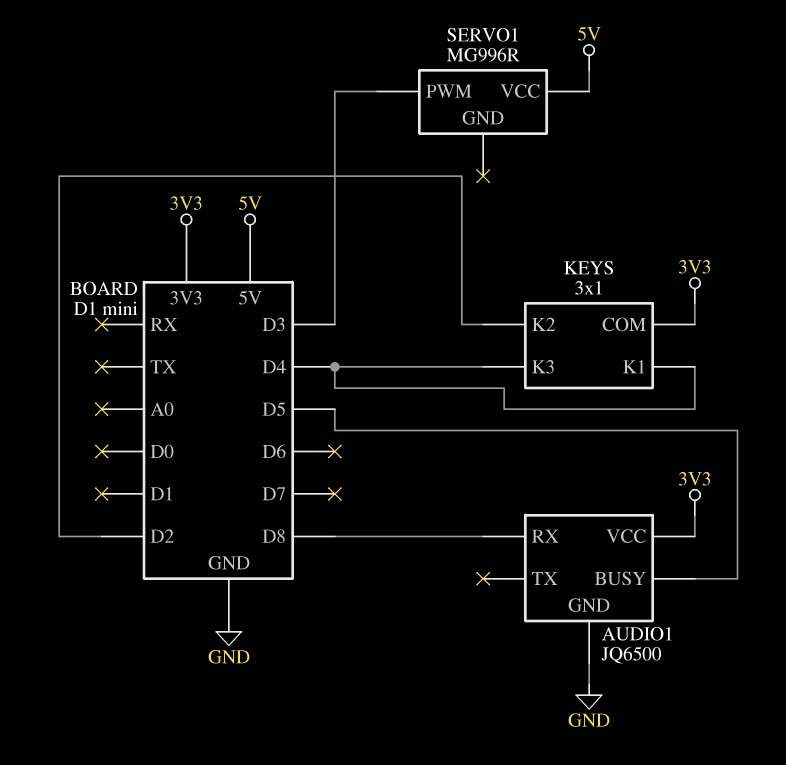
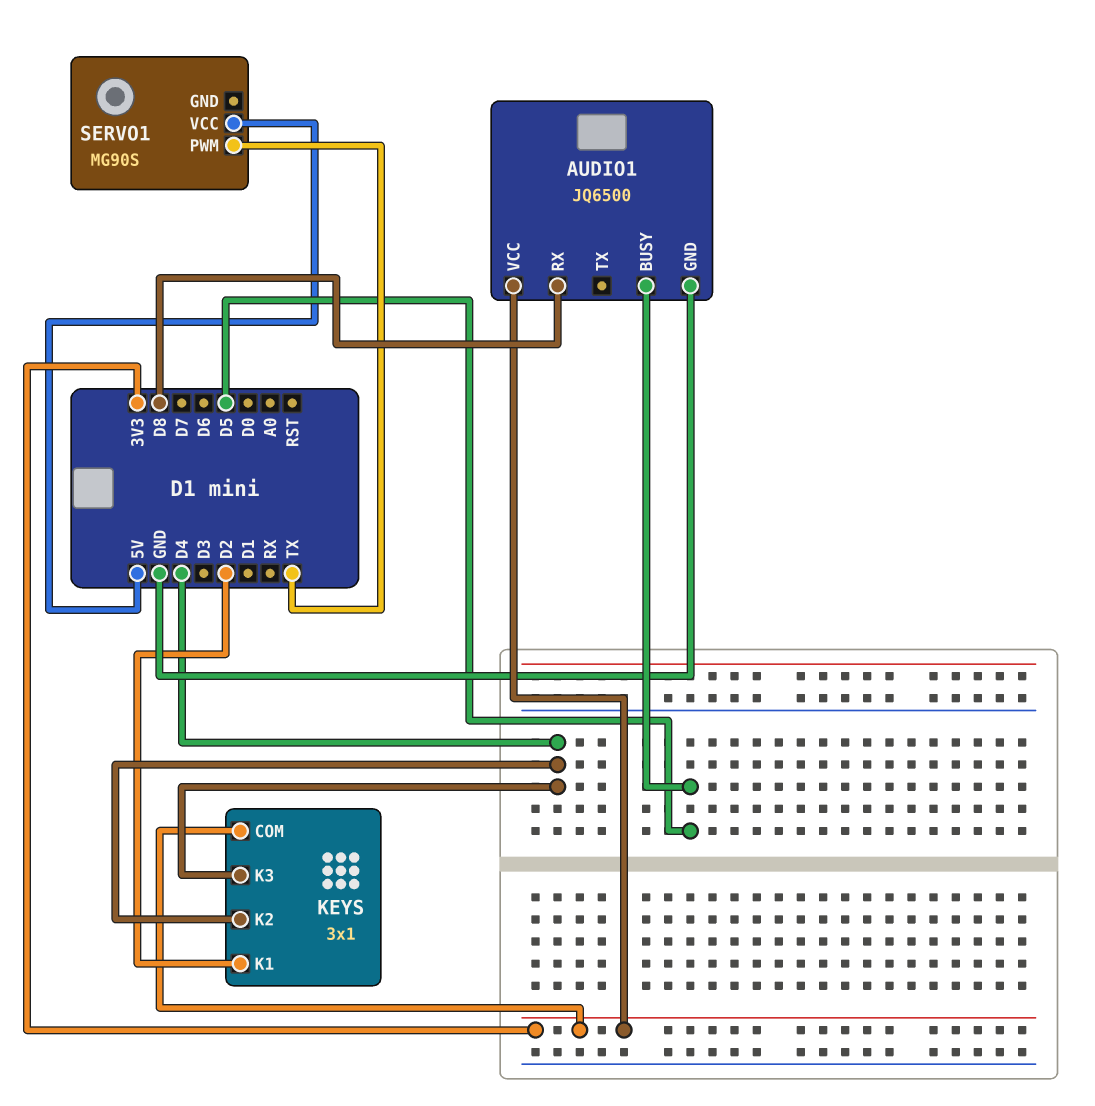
KEYS pin K1: D4 -> D2
KEYS pin K2: D2 -> D4
SERVO1: MG996R -> MG90S
SERVO1 pin PWM: D3 -> TX

